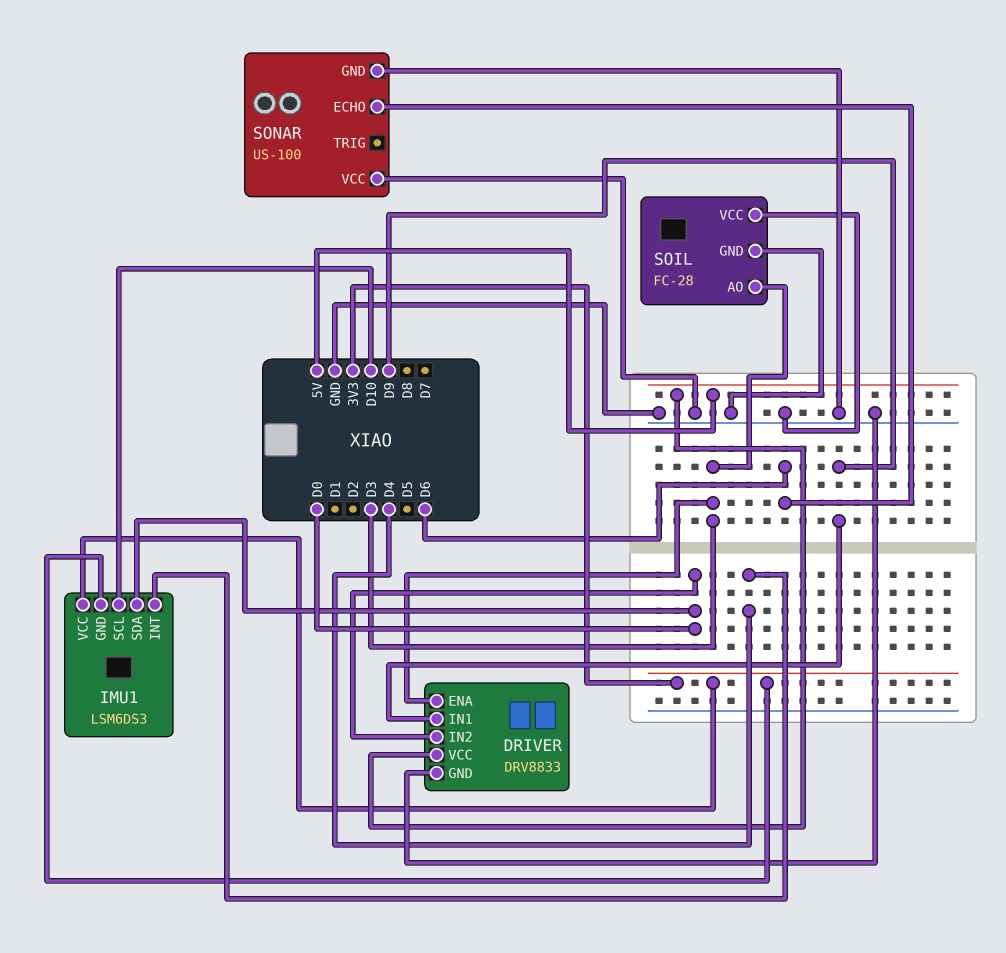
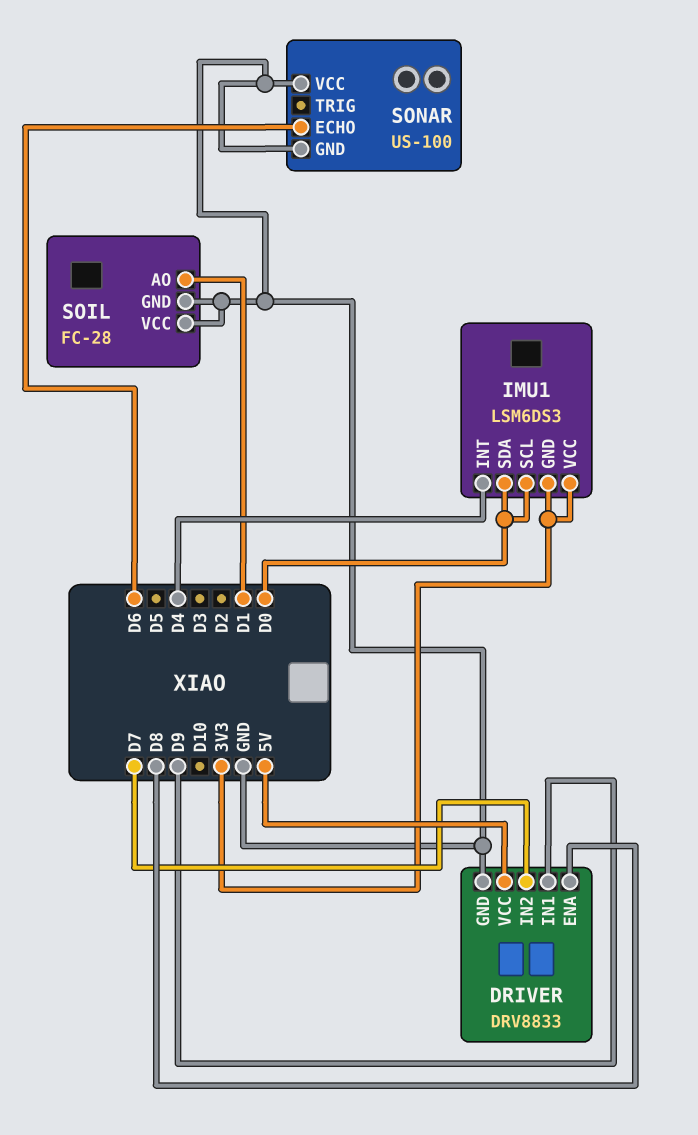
DRIVER pin ENA: D3 -> D8
DRIVER pin IN2: D0 -> D7
IMU1 pin SCL: D10 -> D0
SOIL pin AO: D3 -> D1

